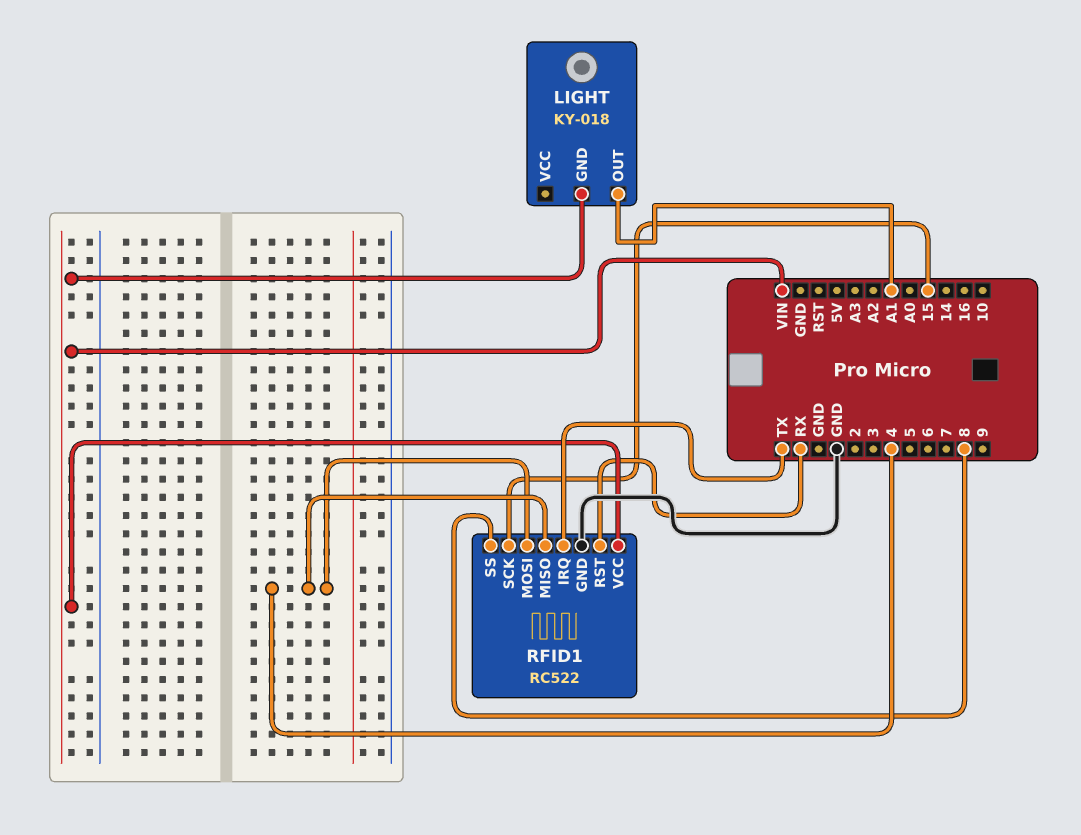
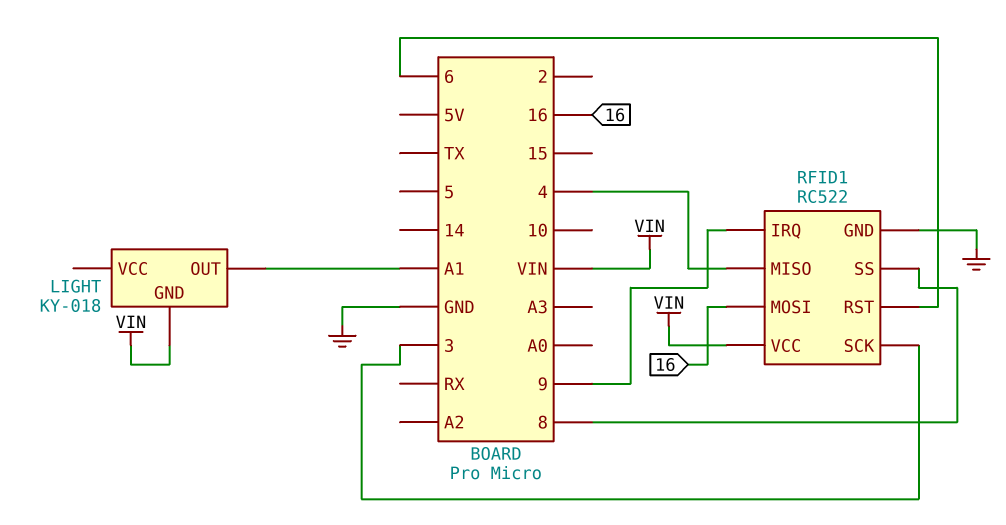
RFID1 pin IRQ: TX -> 9
RFID1 pin MOSI: 4 -> 16
RFID1 pin RST: RX -> 6
RFID1 pin SCK: 15 -> 3

